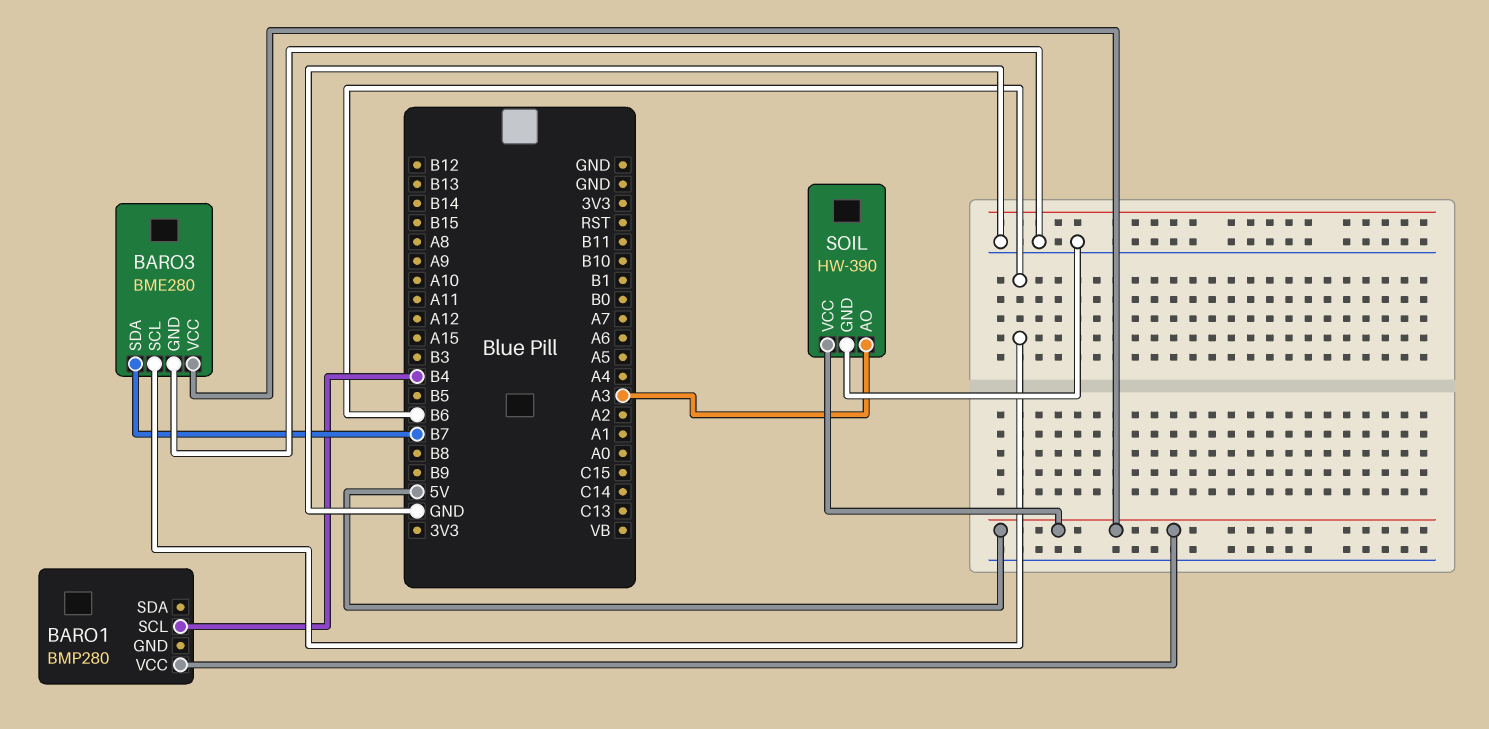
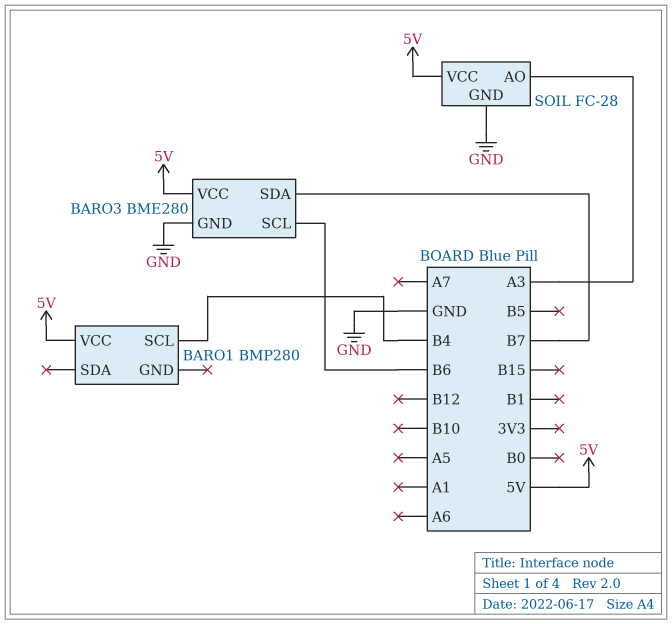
SOIL: HW-390 -> FC-28

